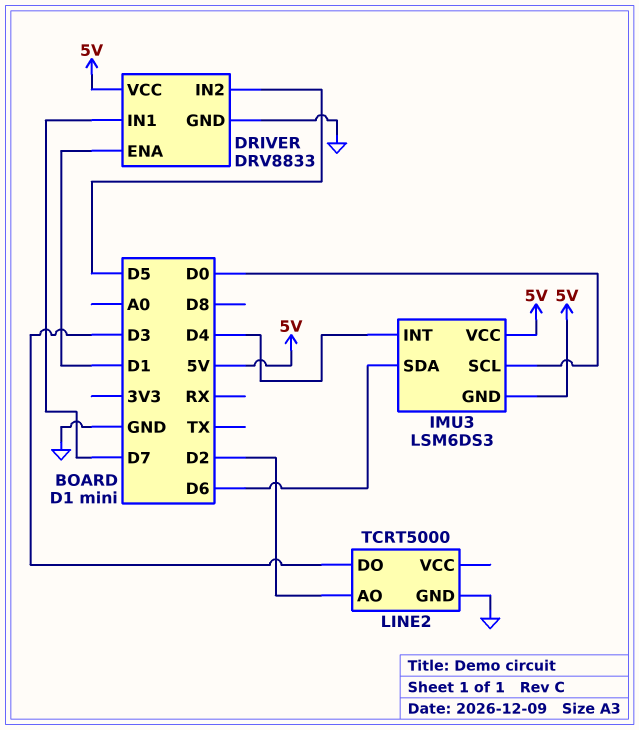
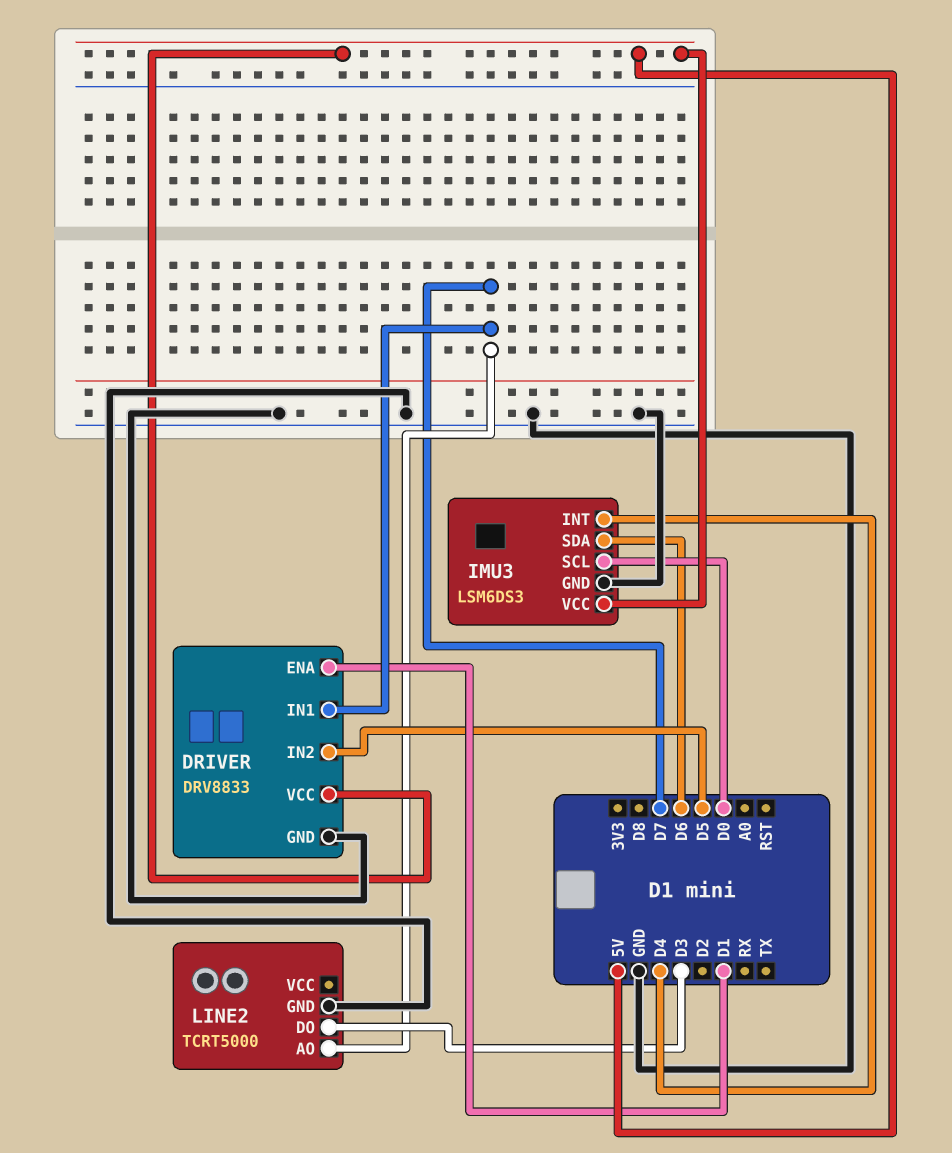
IMU3 pin GND: 5V -> GND
LINE2 pin AO: D2 -> D7

